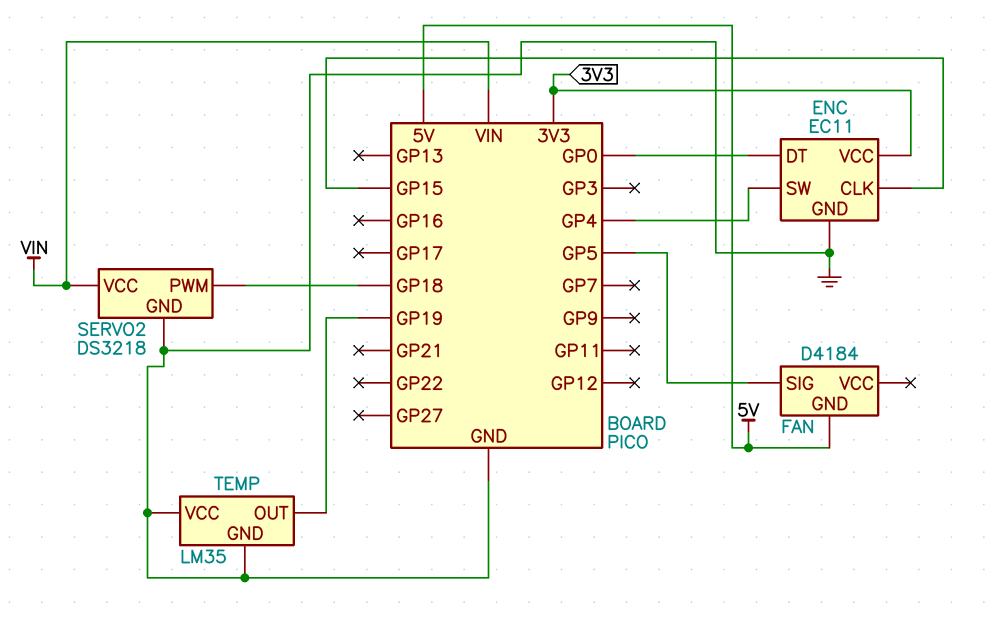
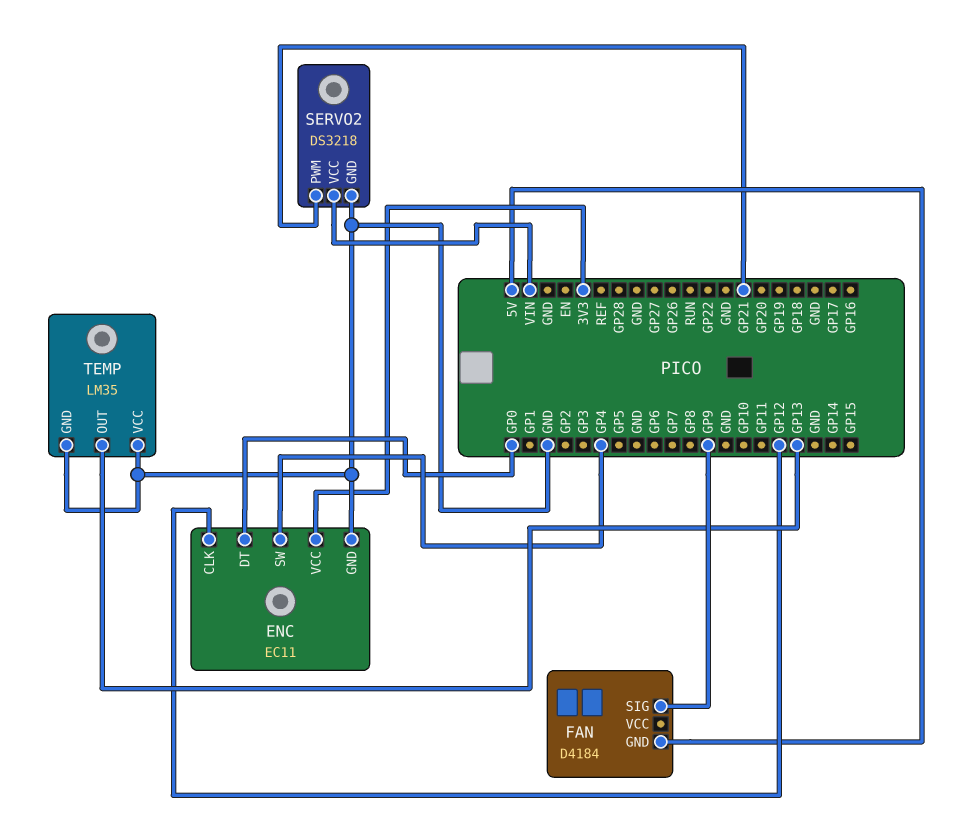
ENC pin CLK: GP15 -> GP12
FAN pin SIG: GP5 -> GP9
SERVO2 pin PWM: GP18 -> GP21
TEMP pin OUT: GP19 -> GP13

